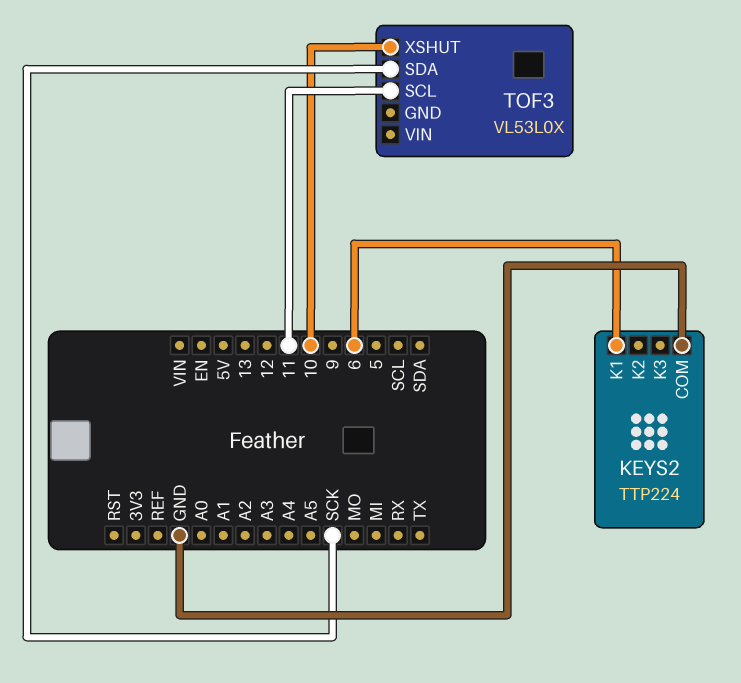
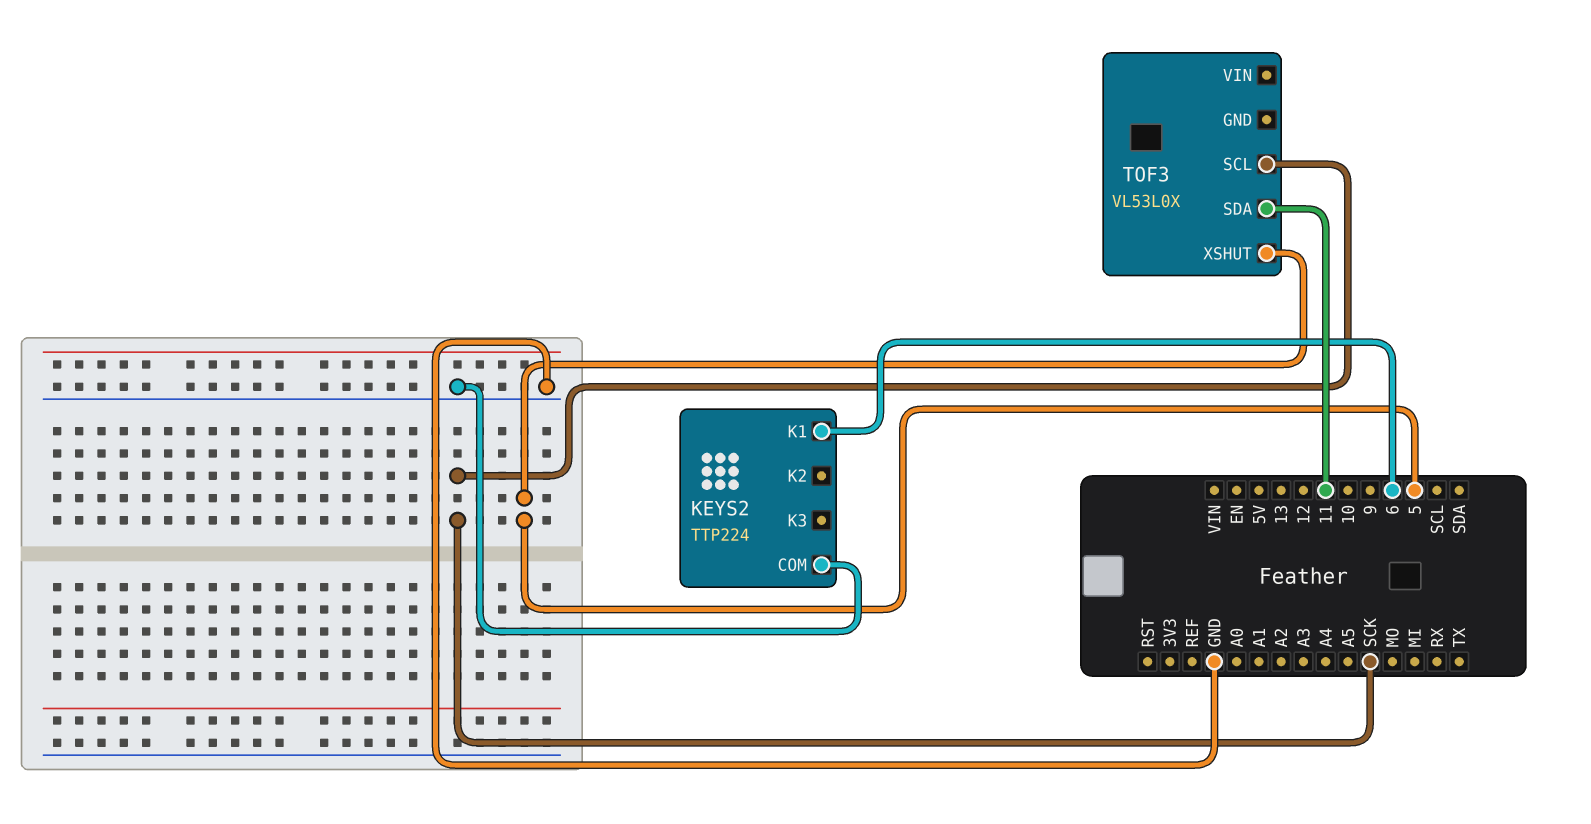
TOF3 pin SCL: 11 -> SCK
TOF3 pin SDA: SCK -> 11
TOF3 pin XSHUT: 10 -> 5

